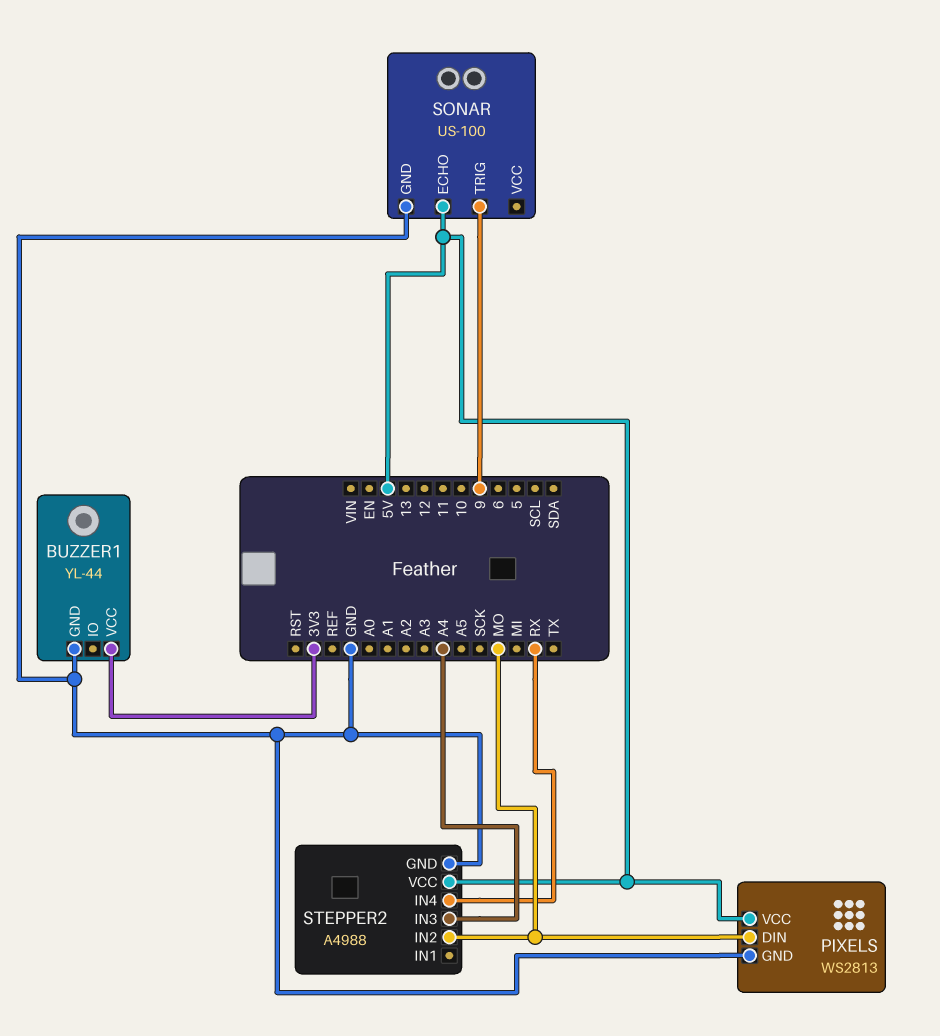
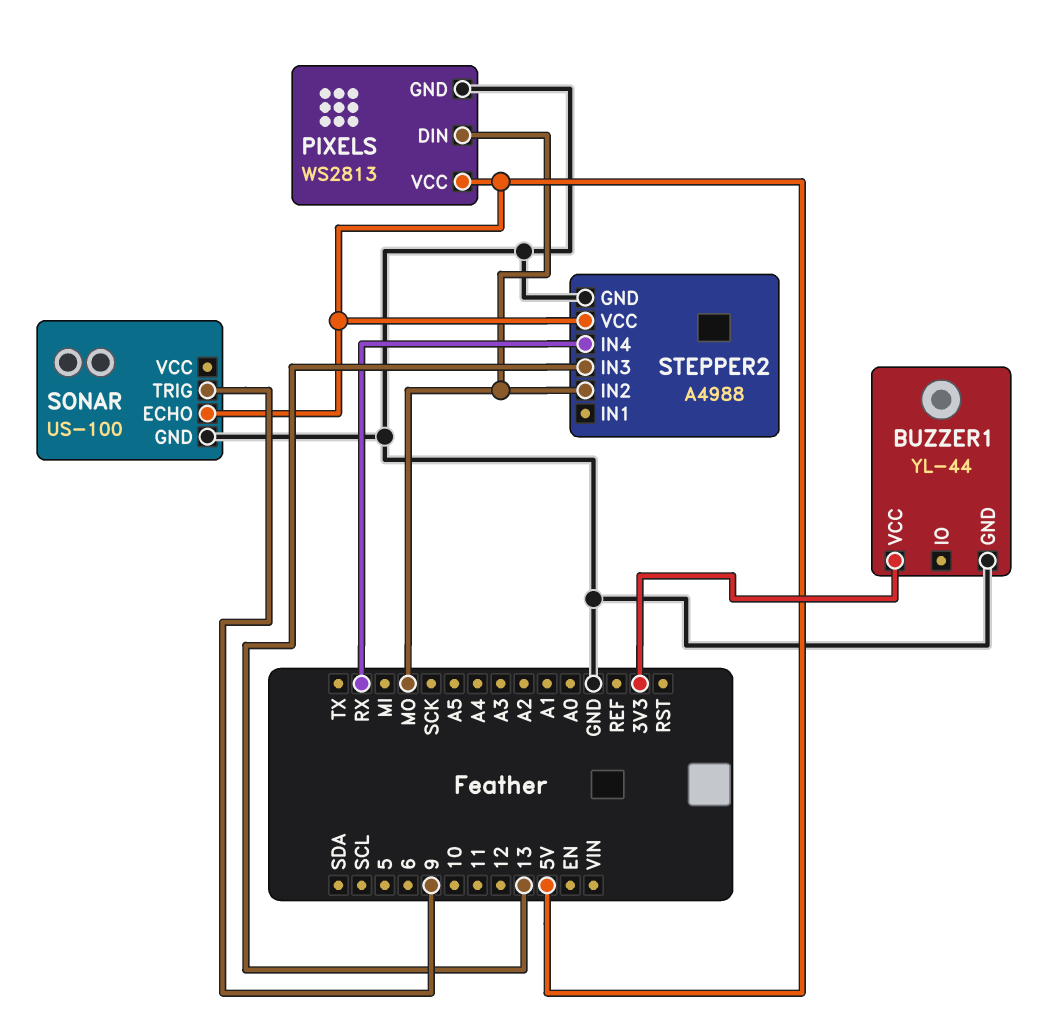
STEPPER2 pin IN3: A4 -> 13

